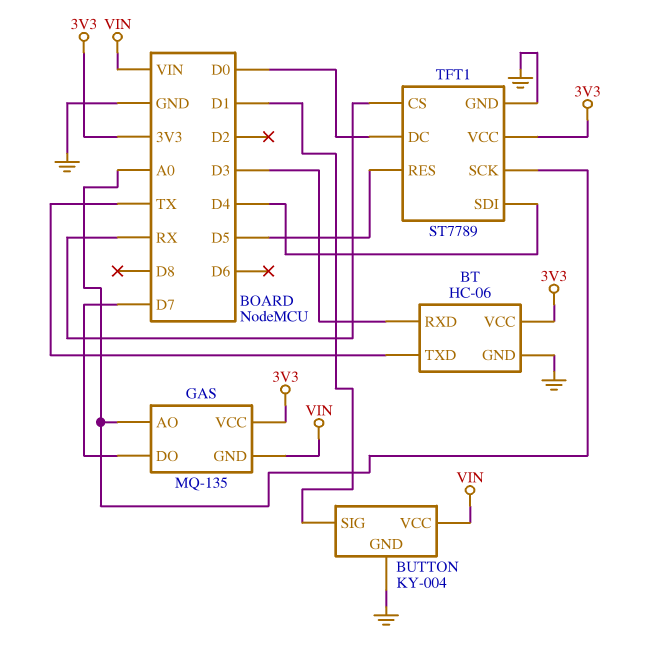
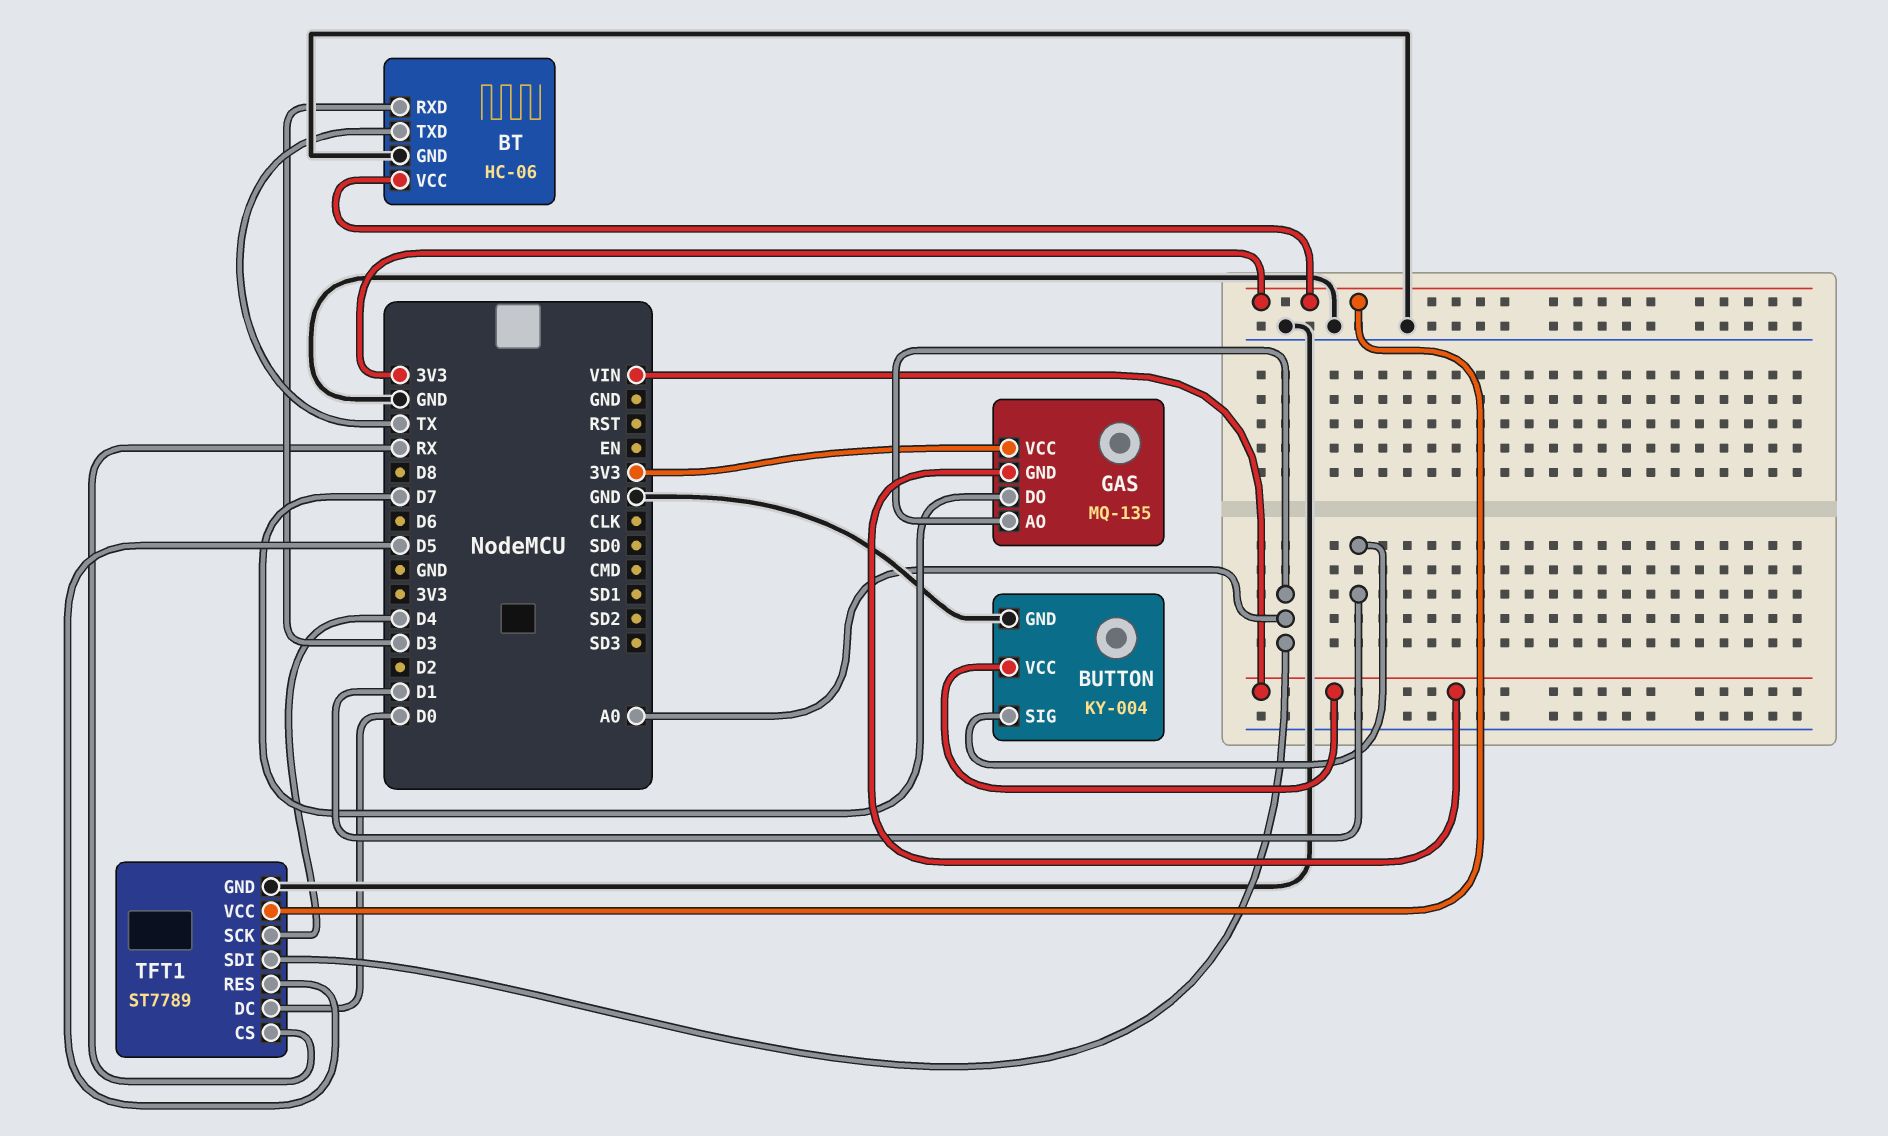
TFT1 pin SCK: A0 -> D4
TFT1 pin SDI: D4 -> A0

